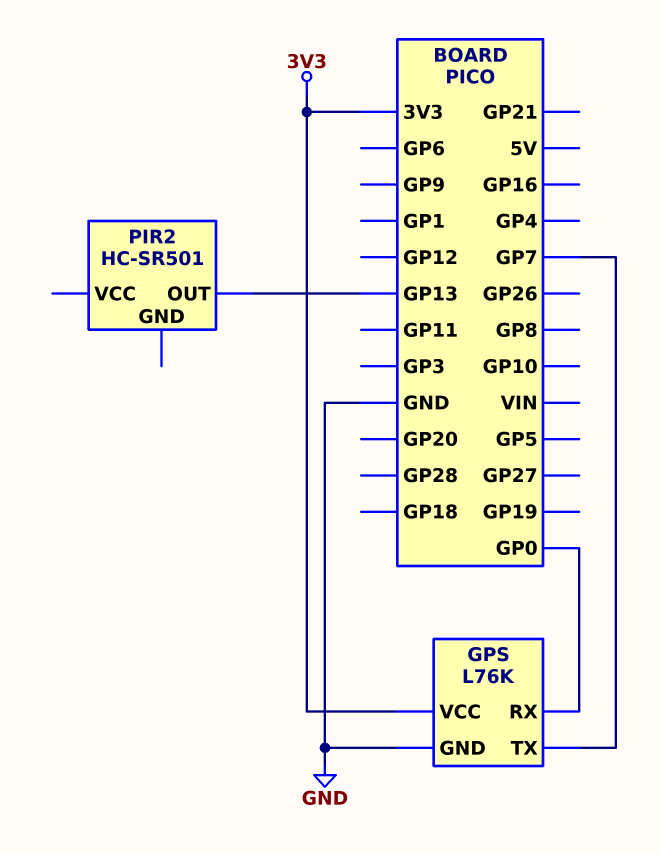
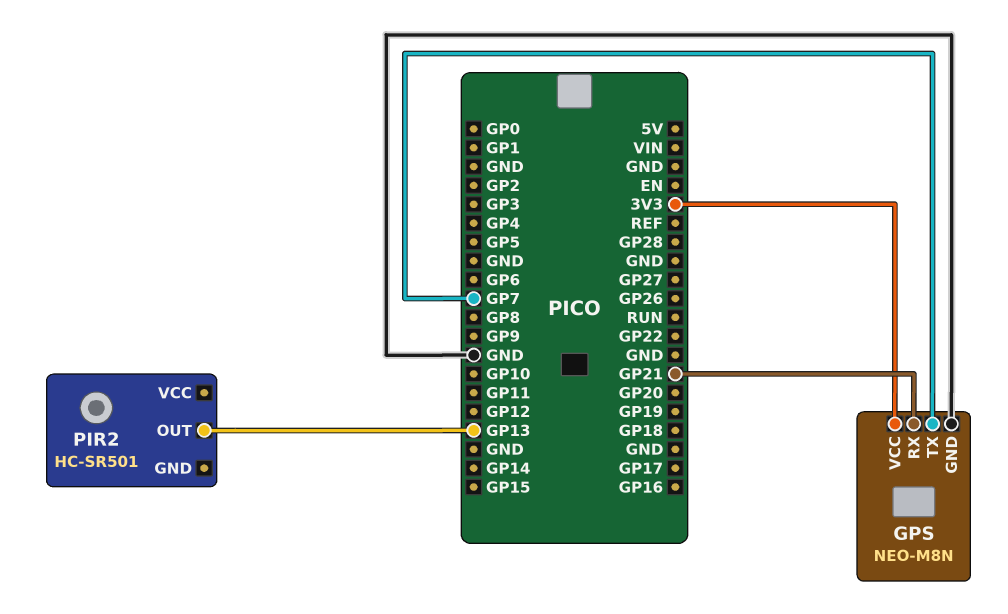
GPS: L76K -> NEO-M8N
GPS pin RX: GP0 -> GP21

